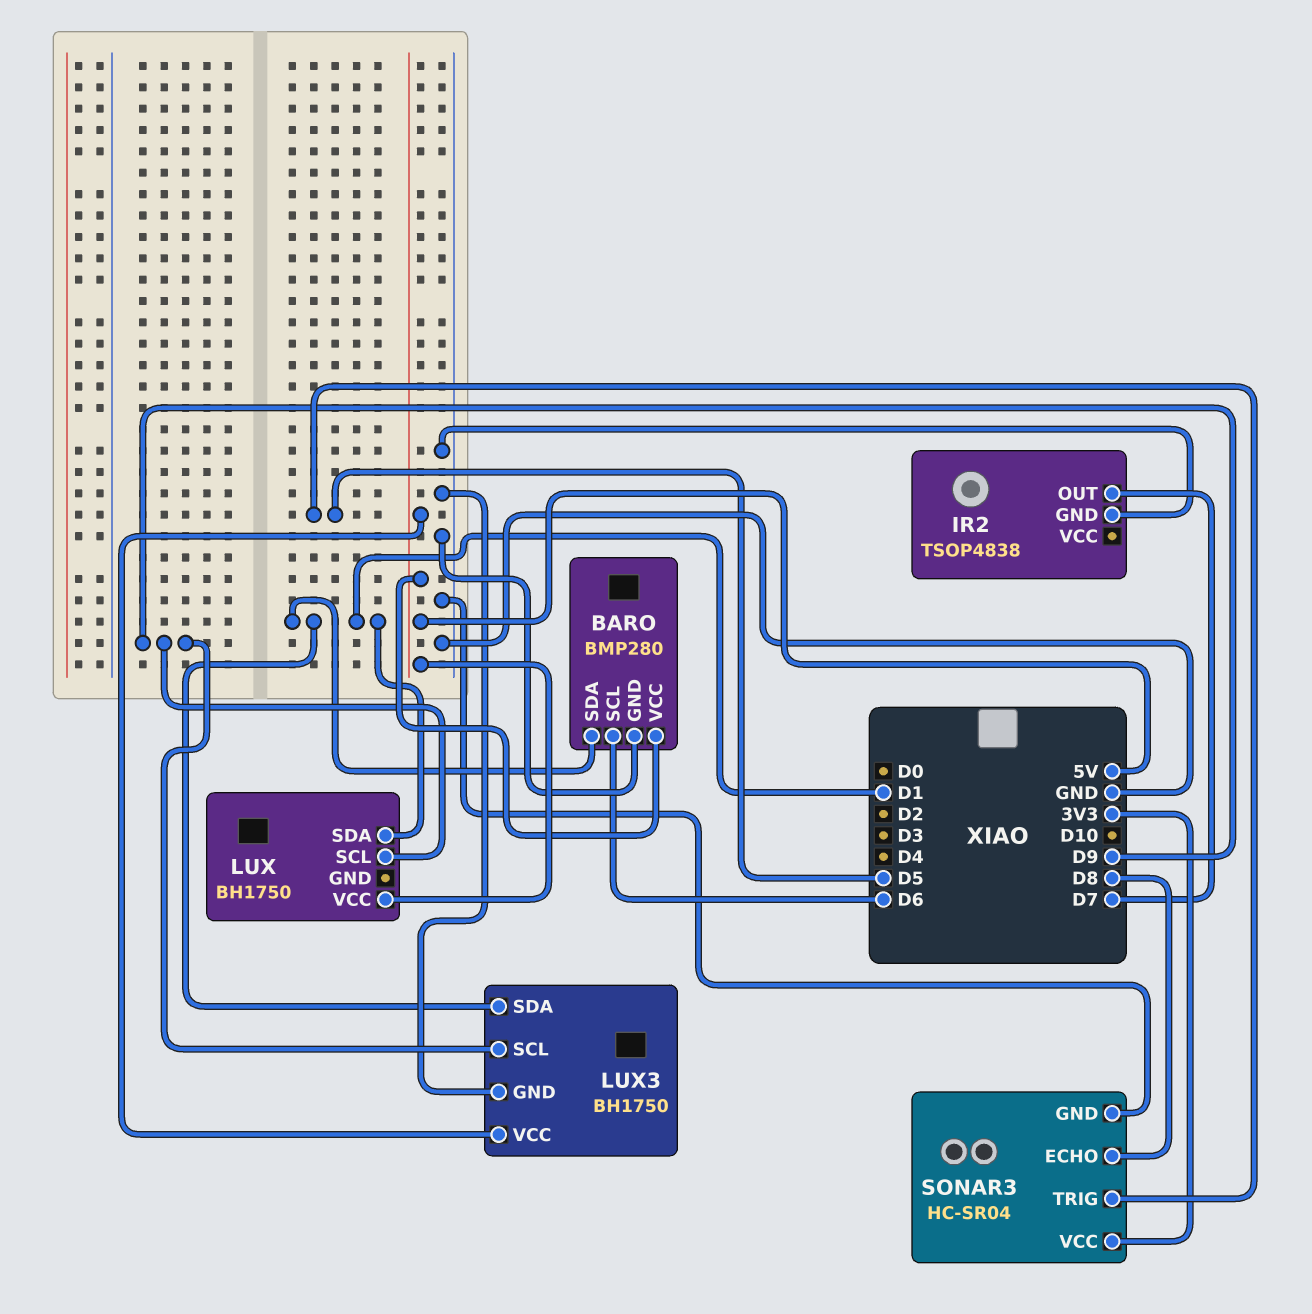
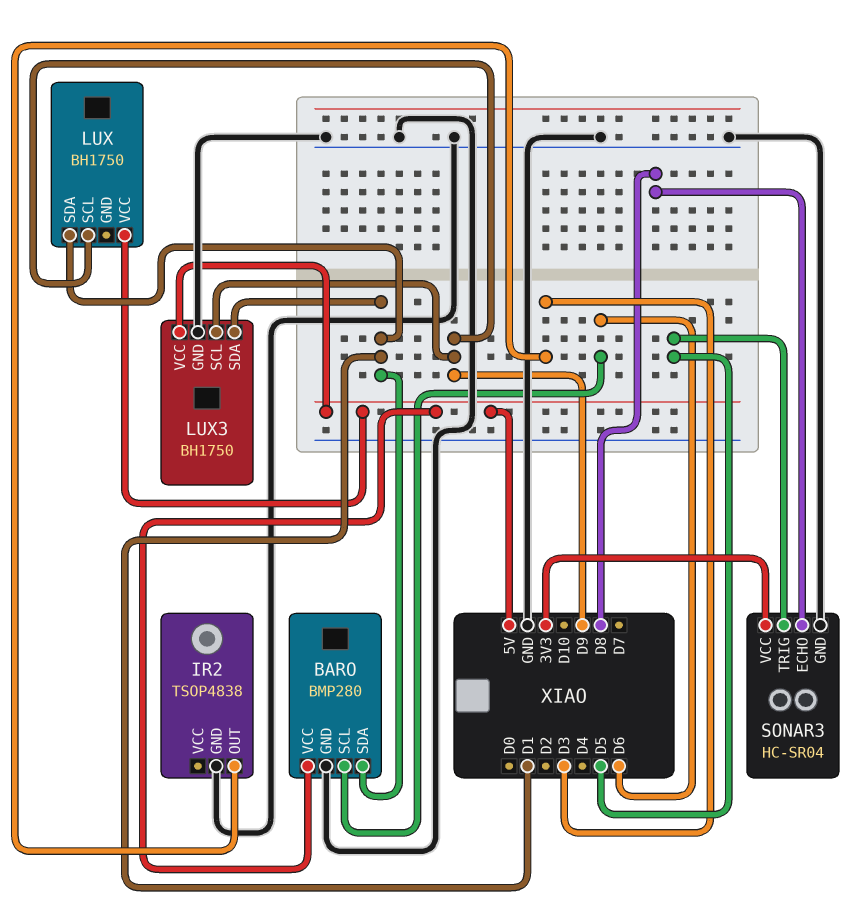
IR2 pin OUT: D7 -> D3

